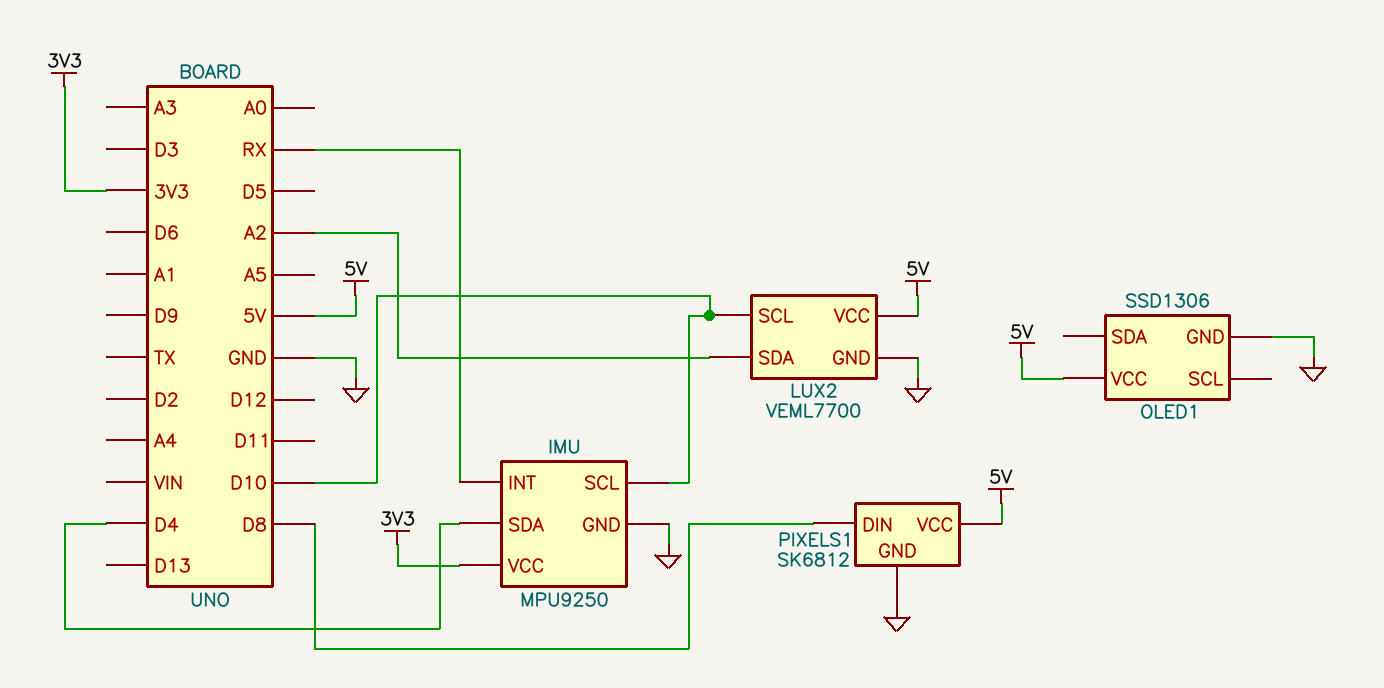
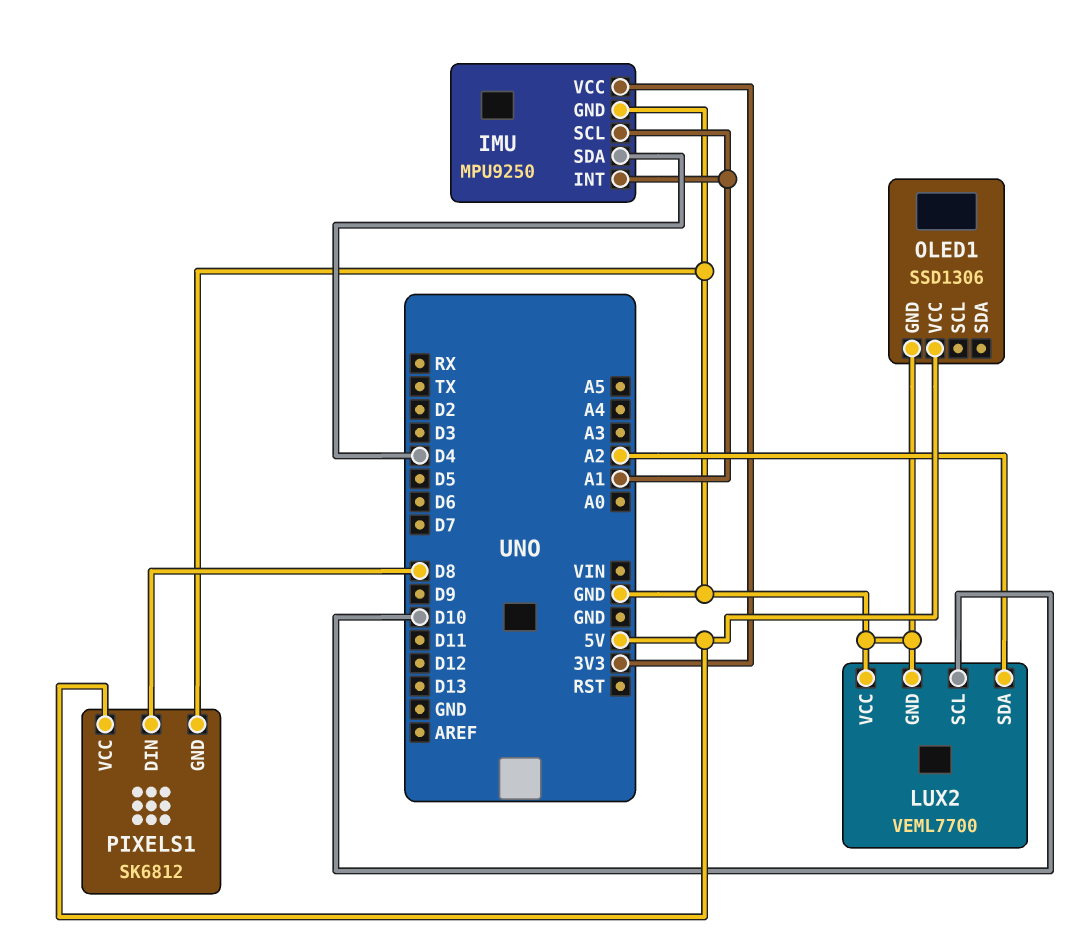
IMU pin INT: RX -> A1
IMU pin SCL: D10 -> A1
LUX2 pin VCC: 5V -> GND

